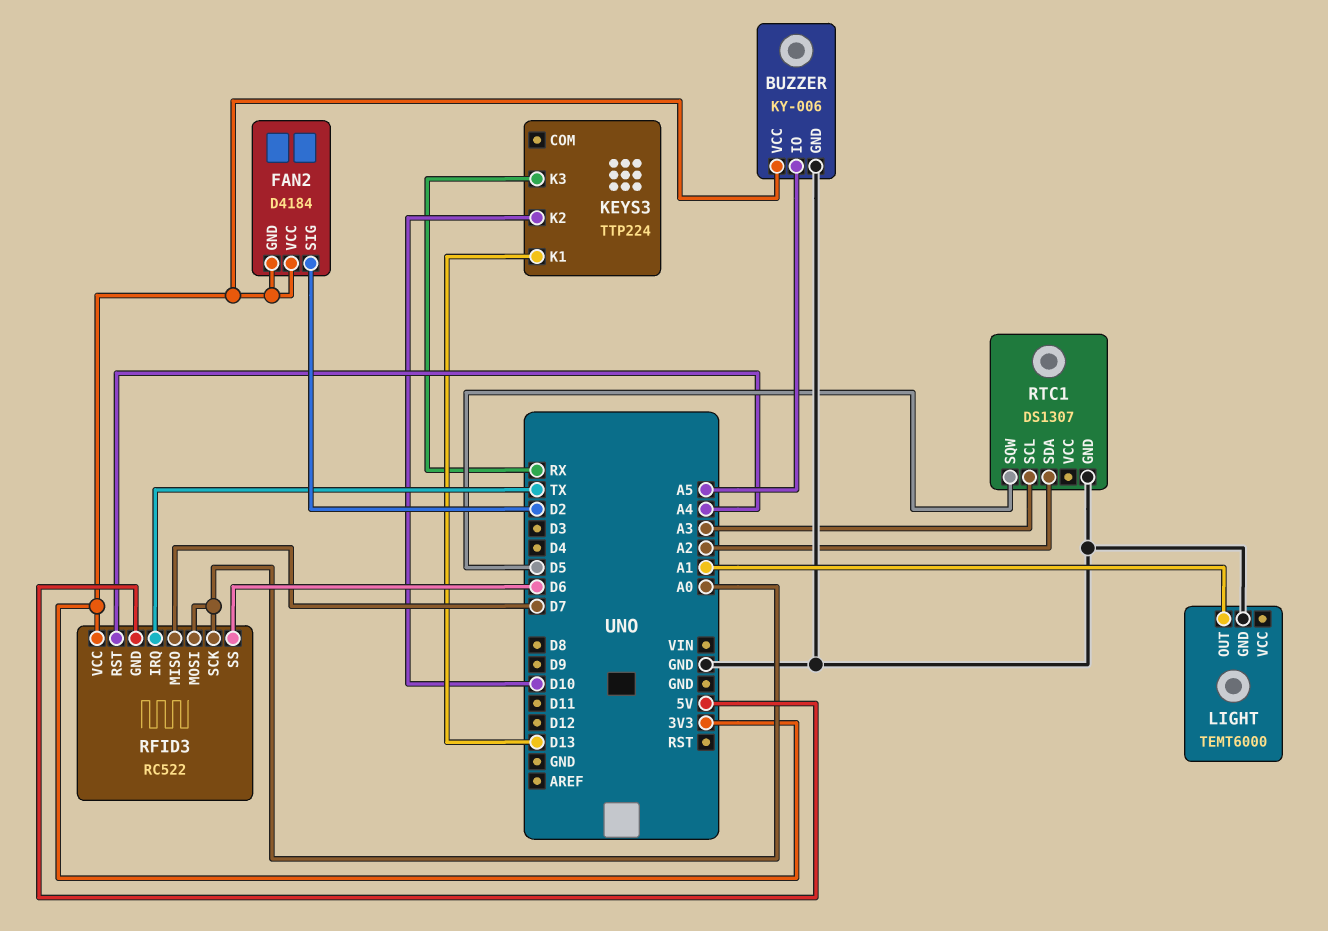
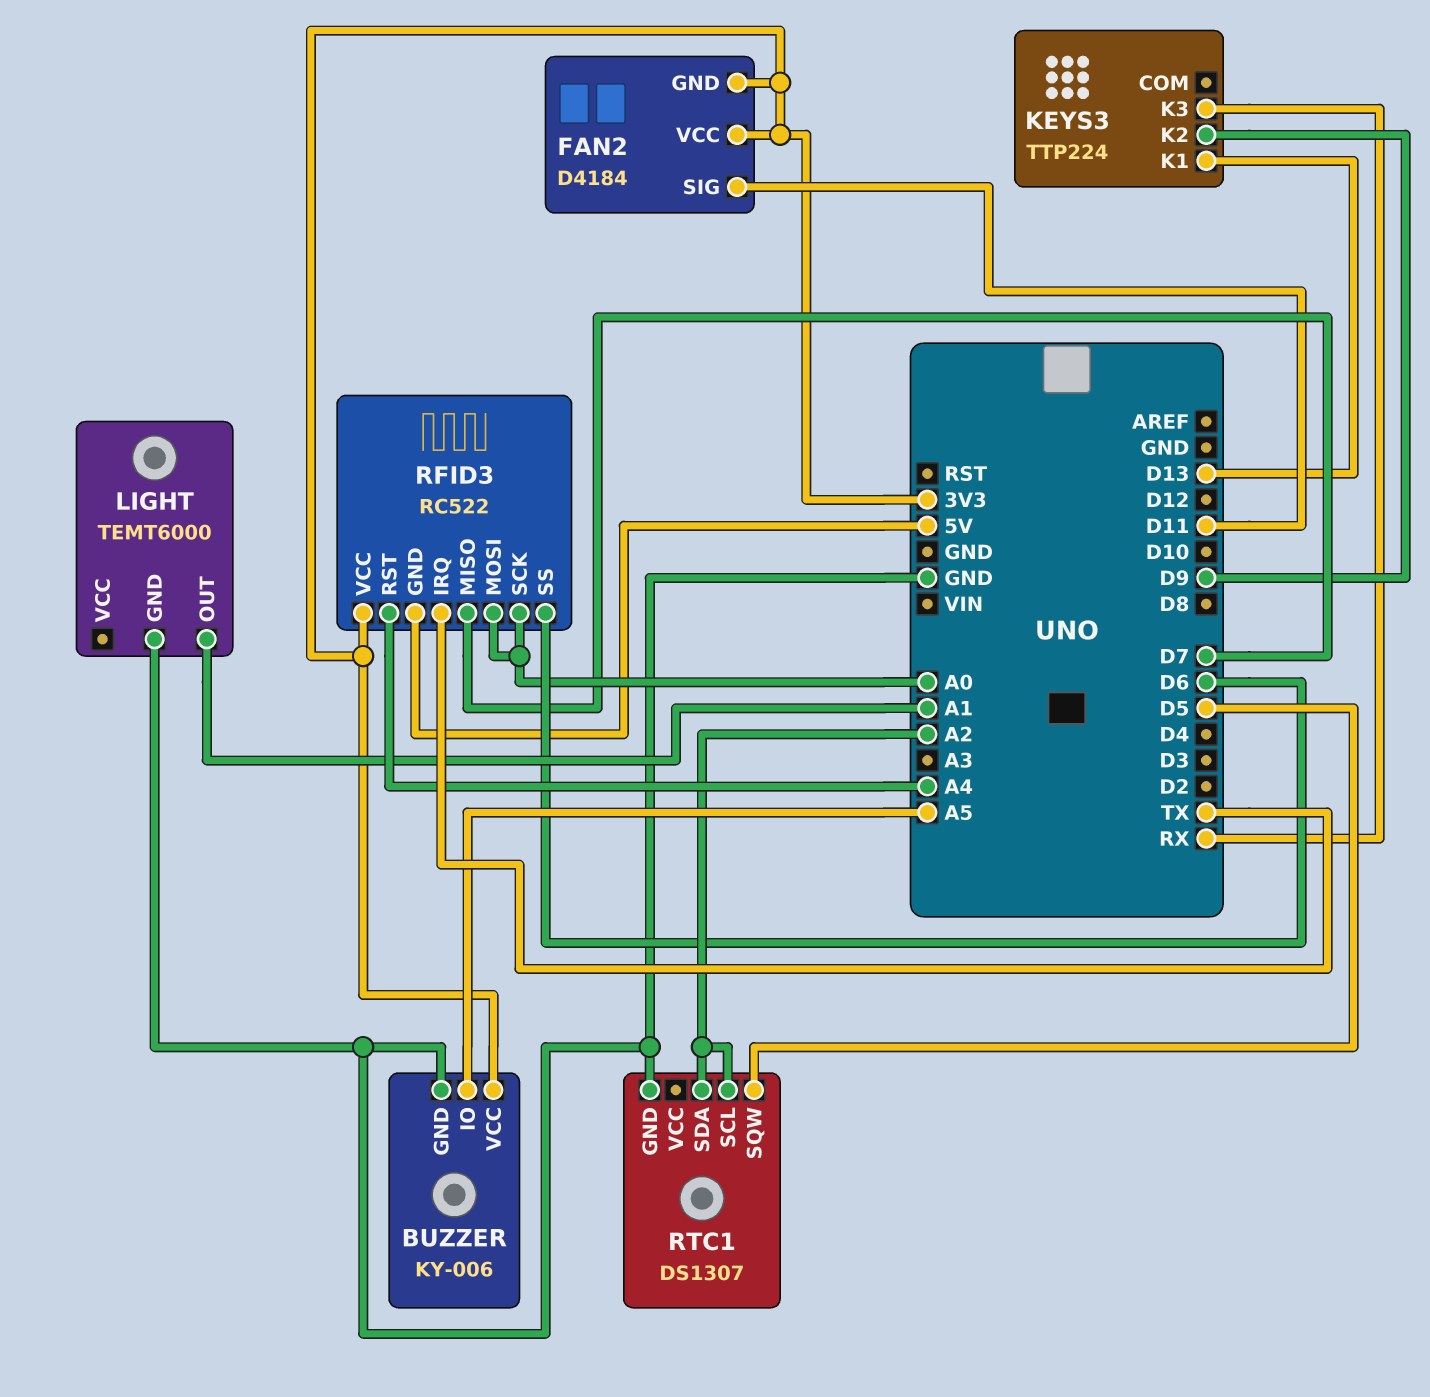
FAN2 pin SIG: D2 -> D11
KEYS3 pin K2: D10 -> D9
RTC1 pin SCL: A3 -> A2

